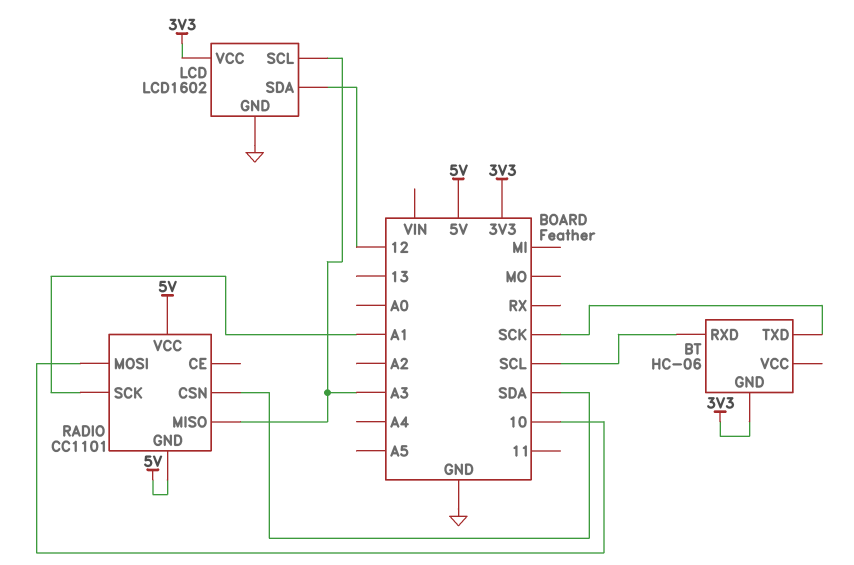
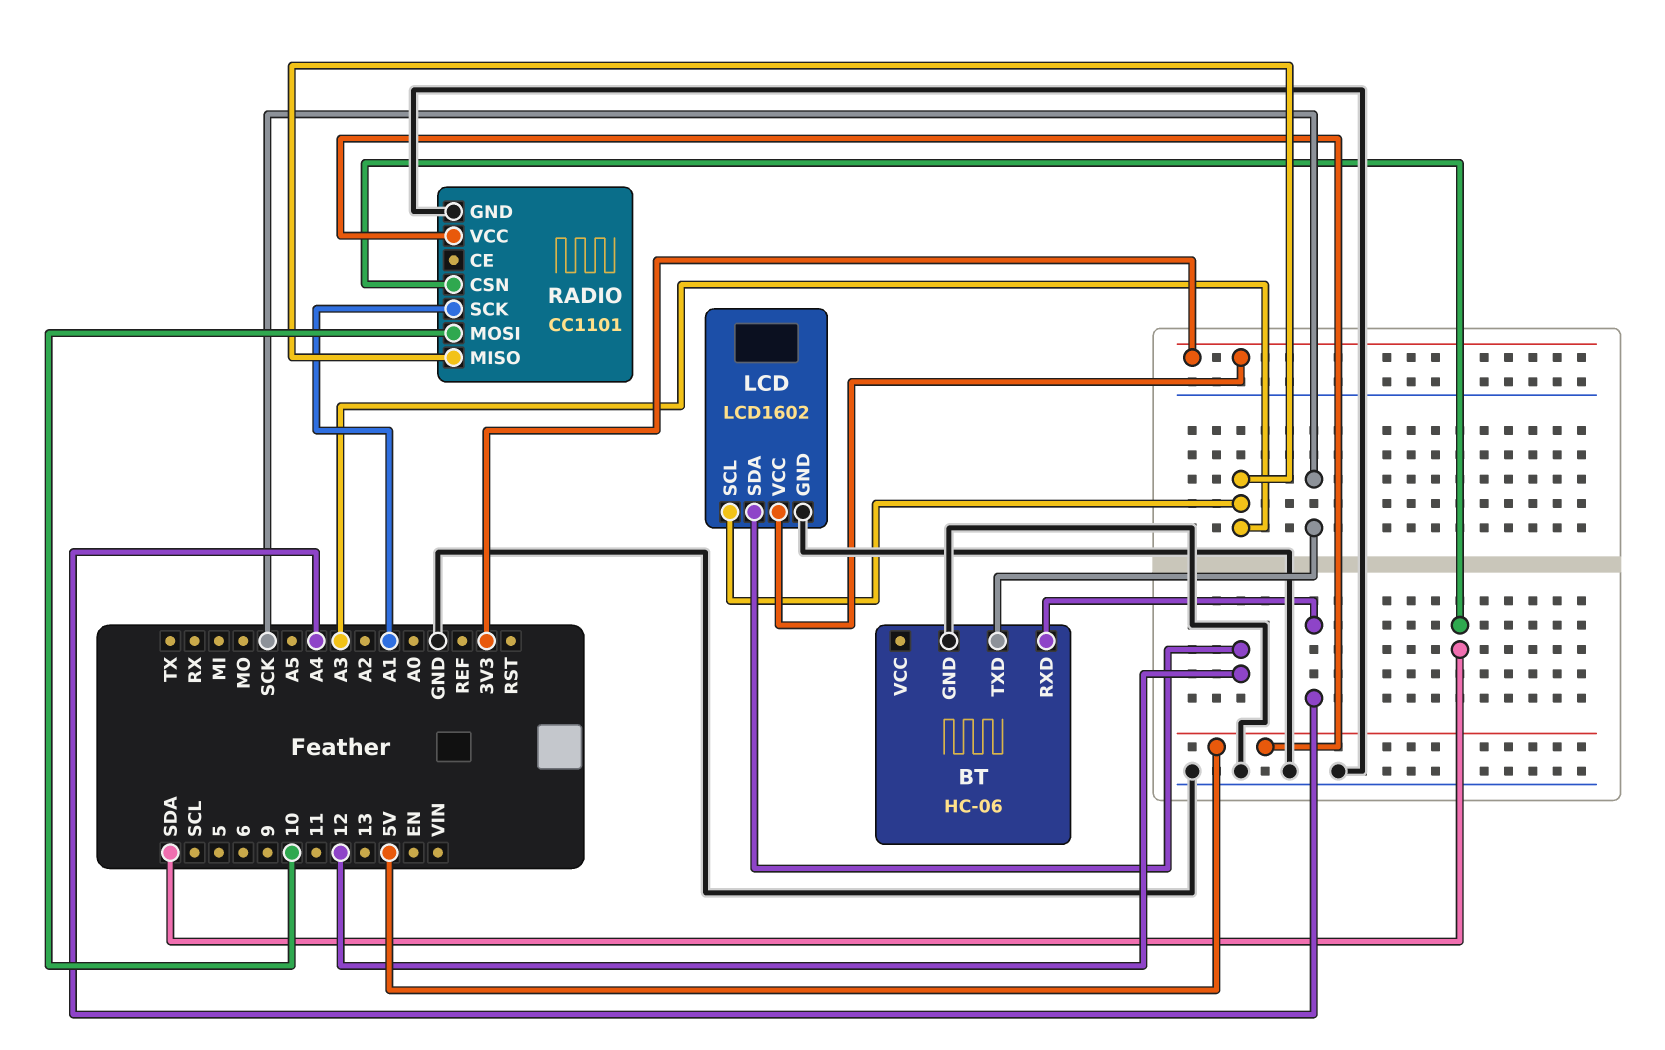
BT pin GND: 3V3 -> GND
BT pin RXD: SCL -> A4
RADIO pin GND: 5V -> GND

